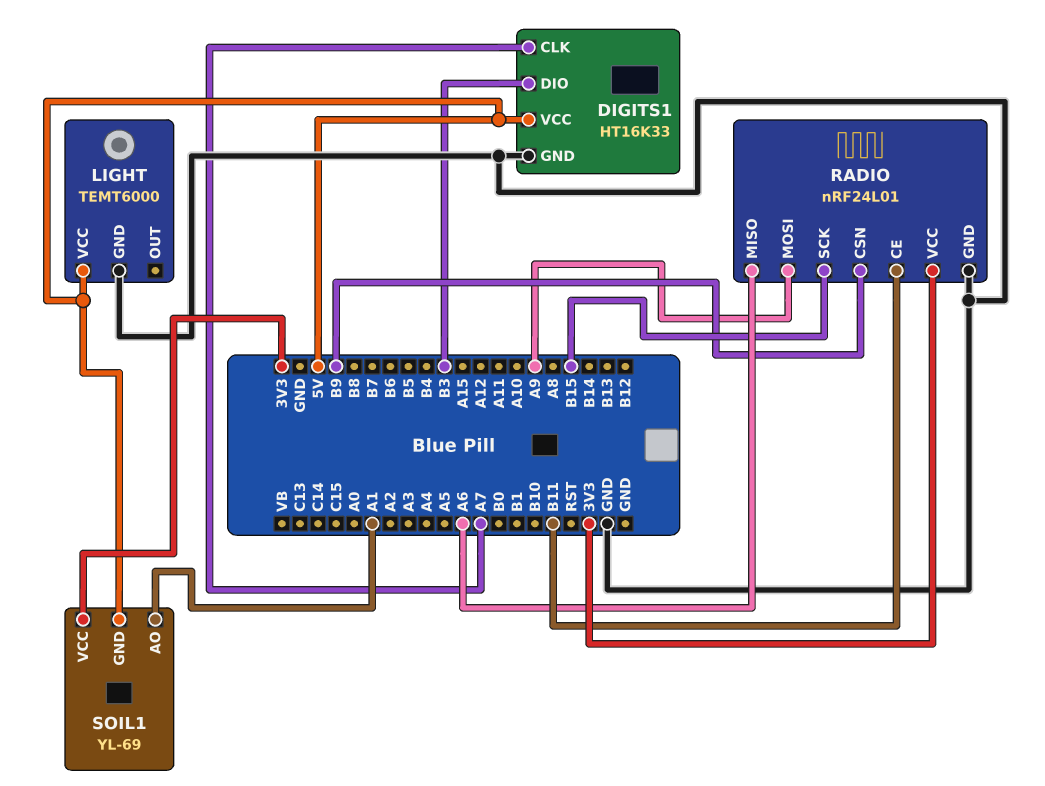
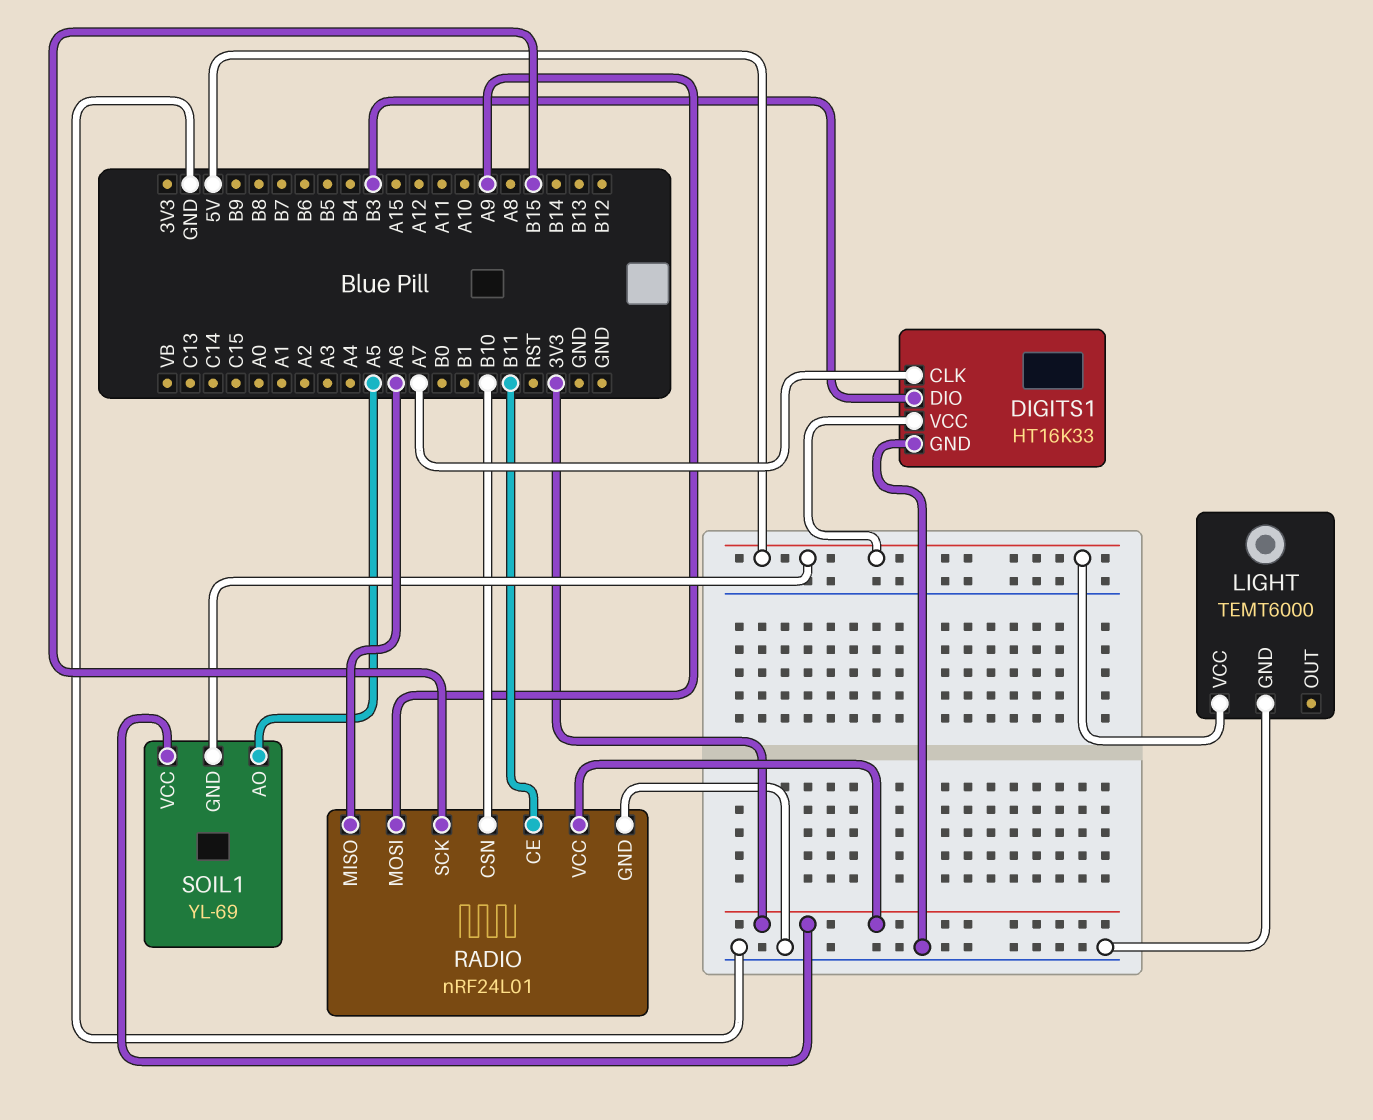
RADIO pin CSN: B9 -> B10
SOIL1 pin AO: A1 -> A5

